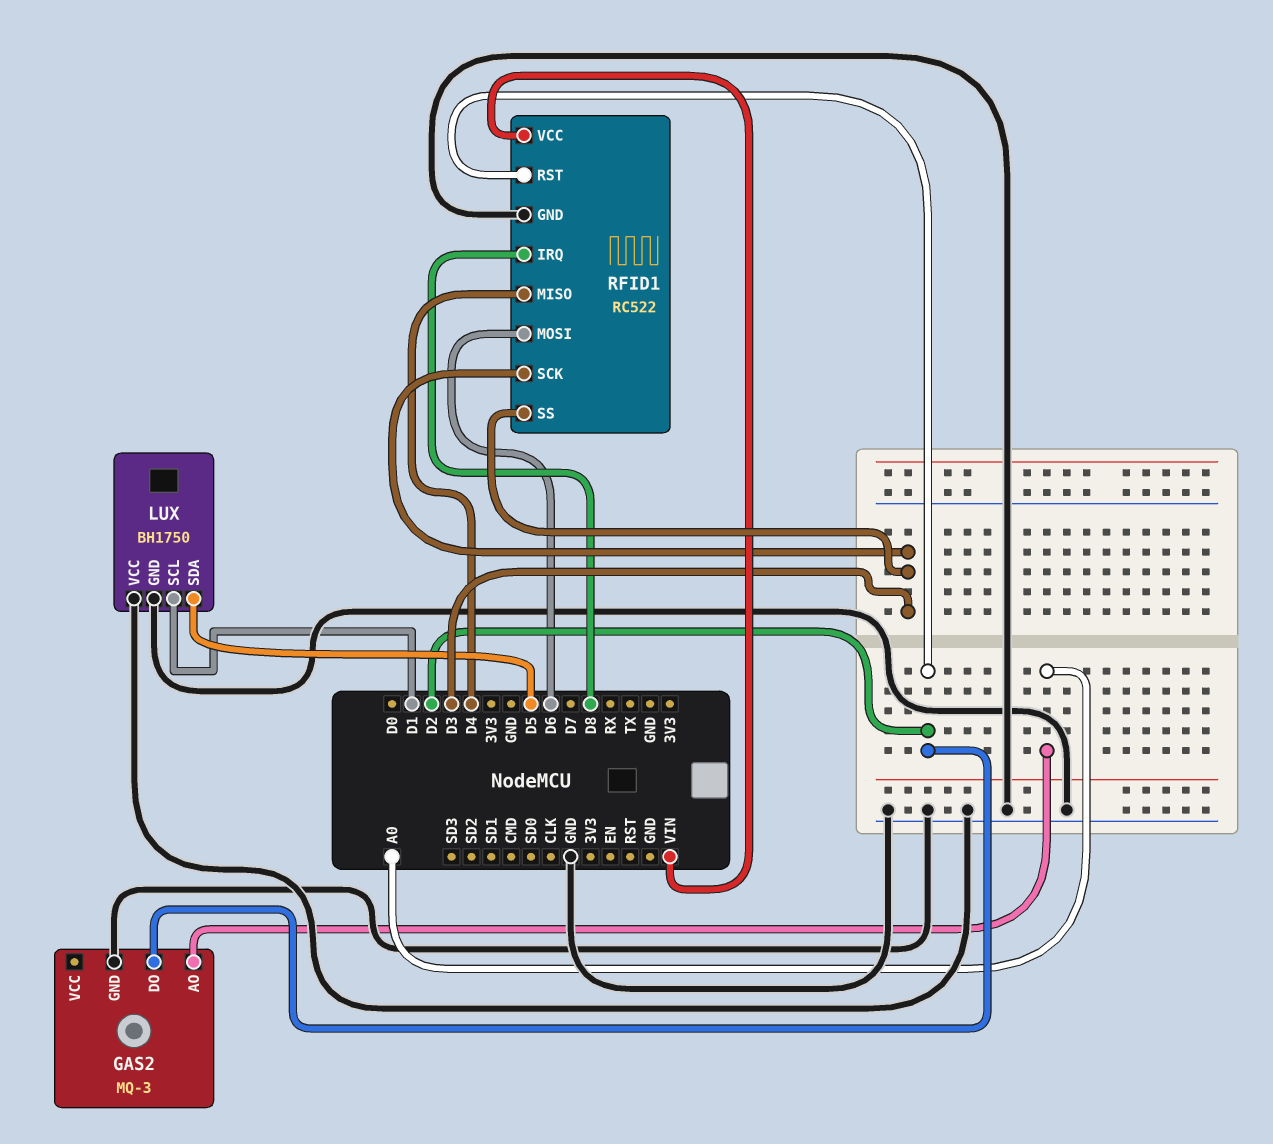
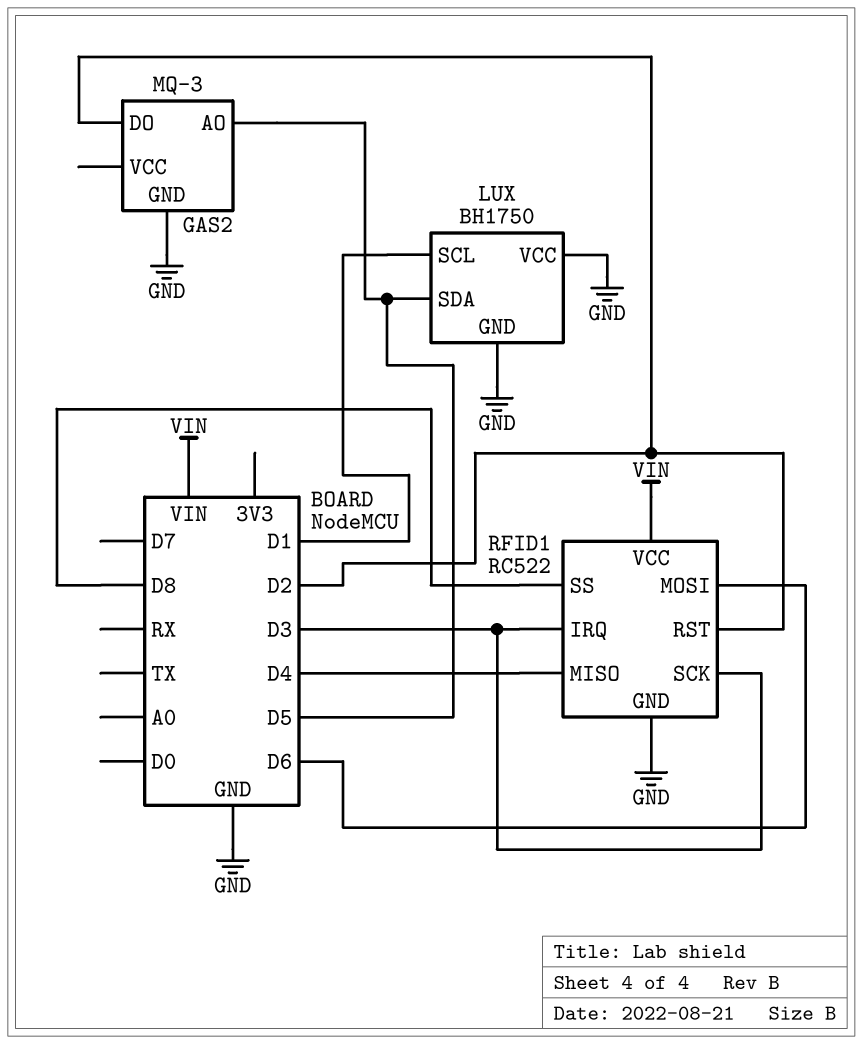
GAS2 pin AO: A0 -> D5
RFID1 pin IRQ: D8 -> D3
RFID1 pin SS: D3 -> D8

